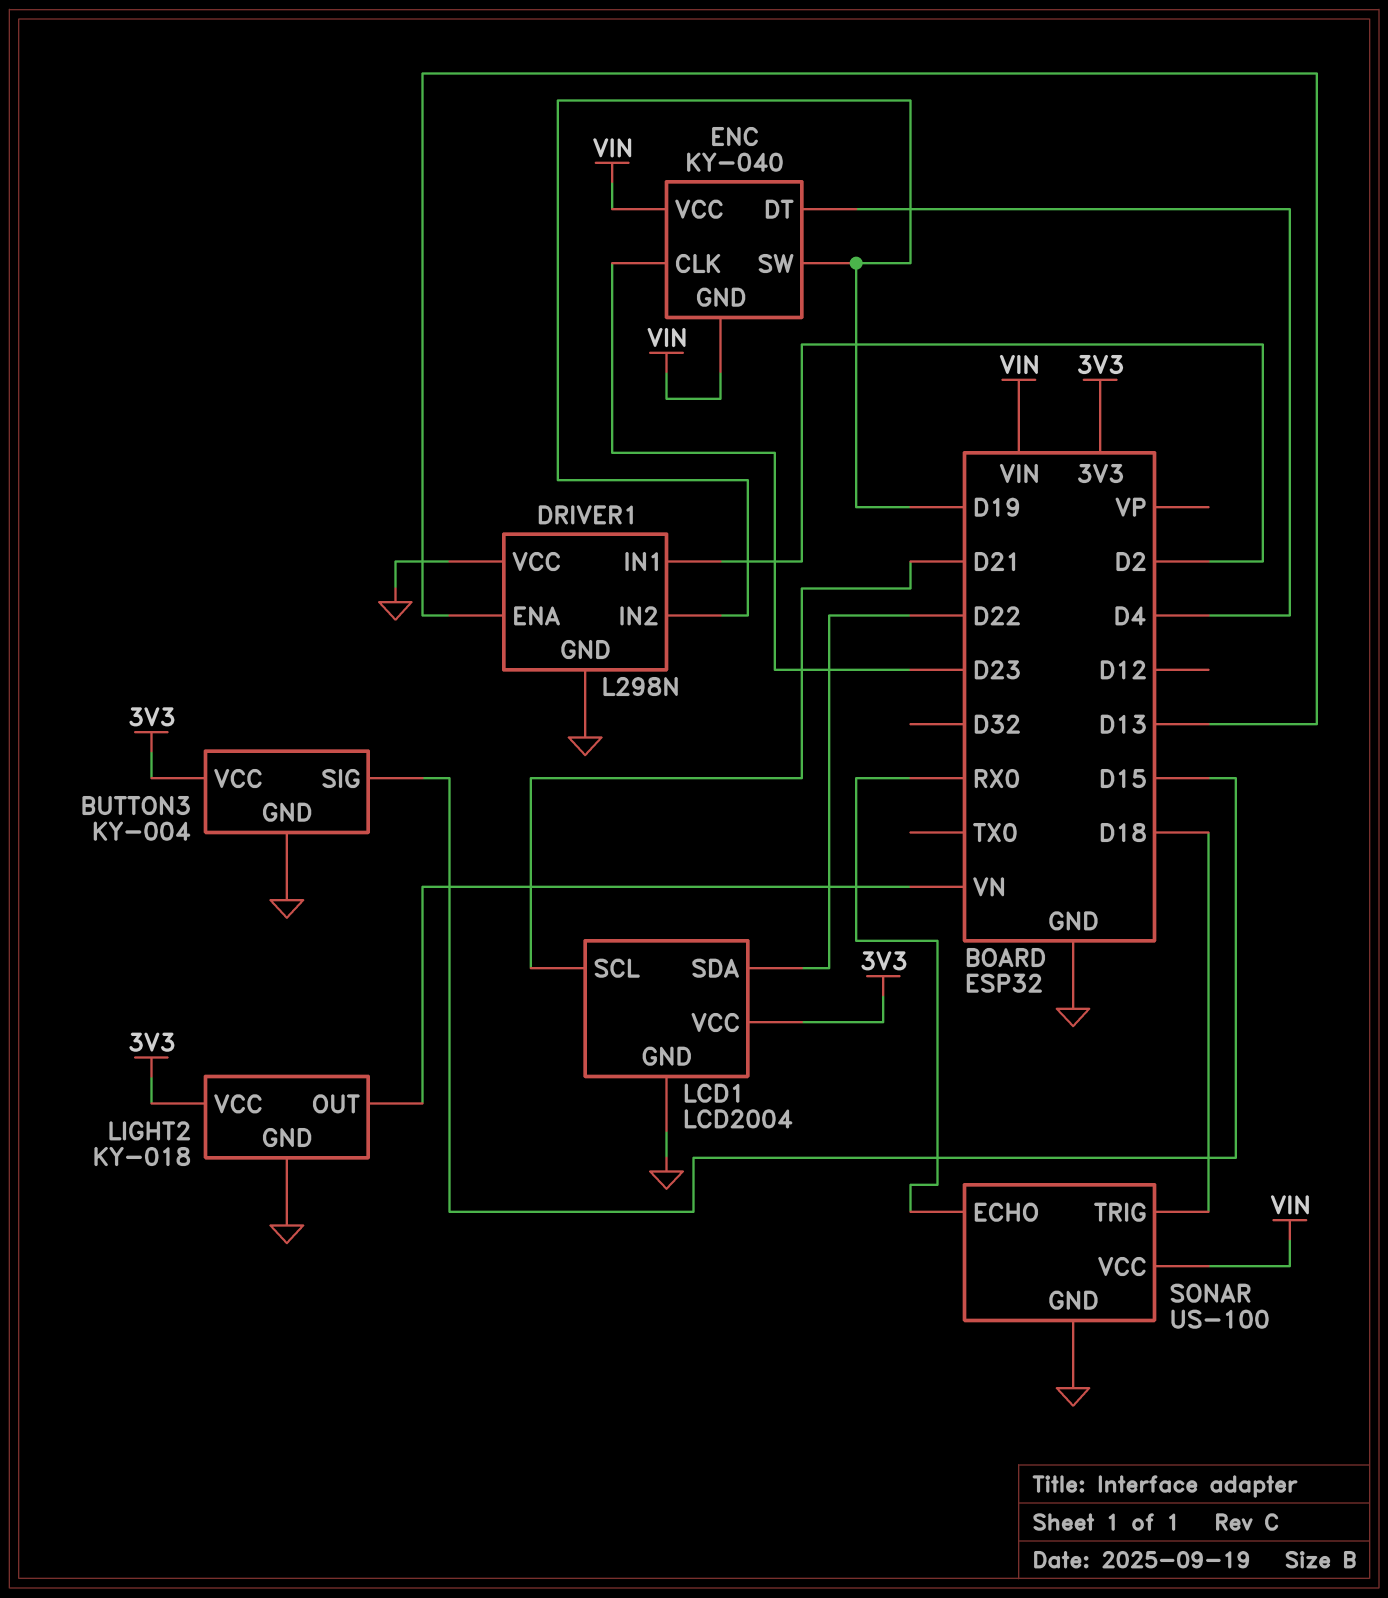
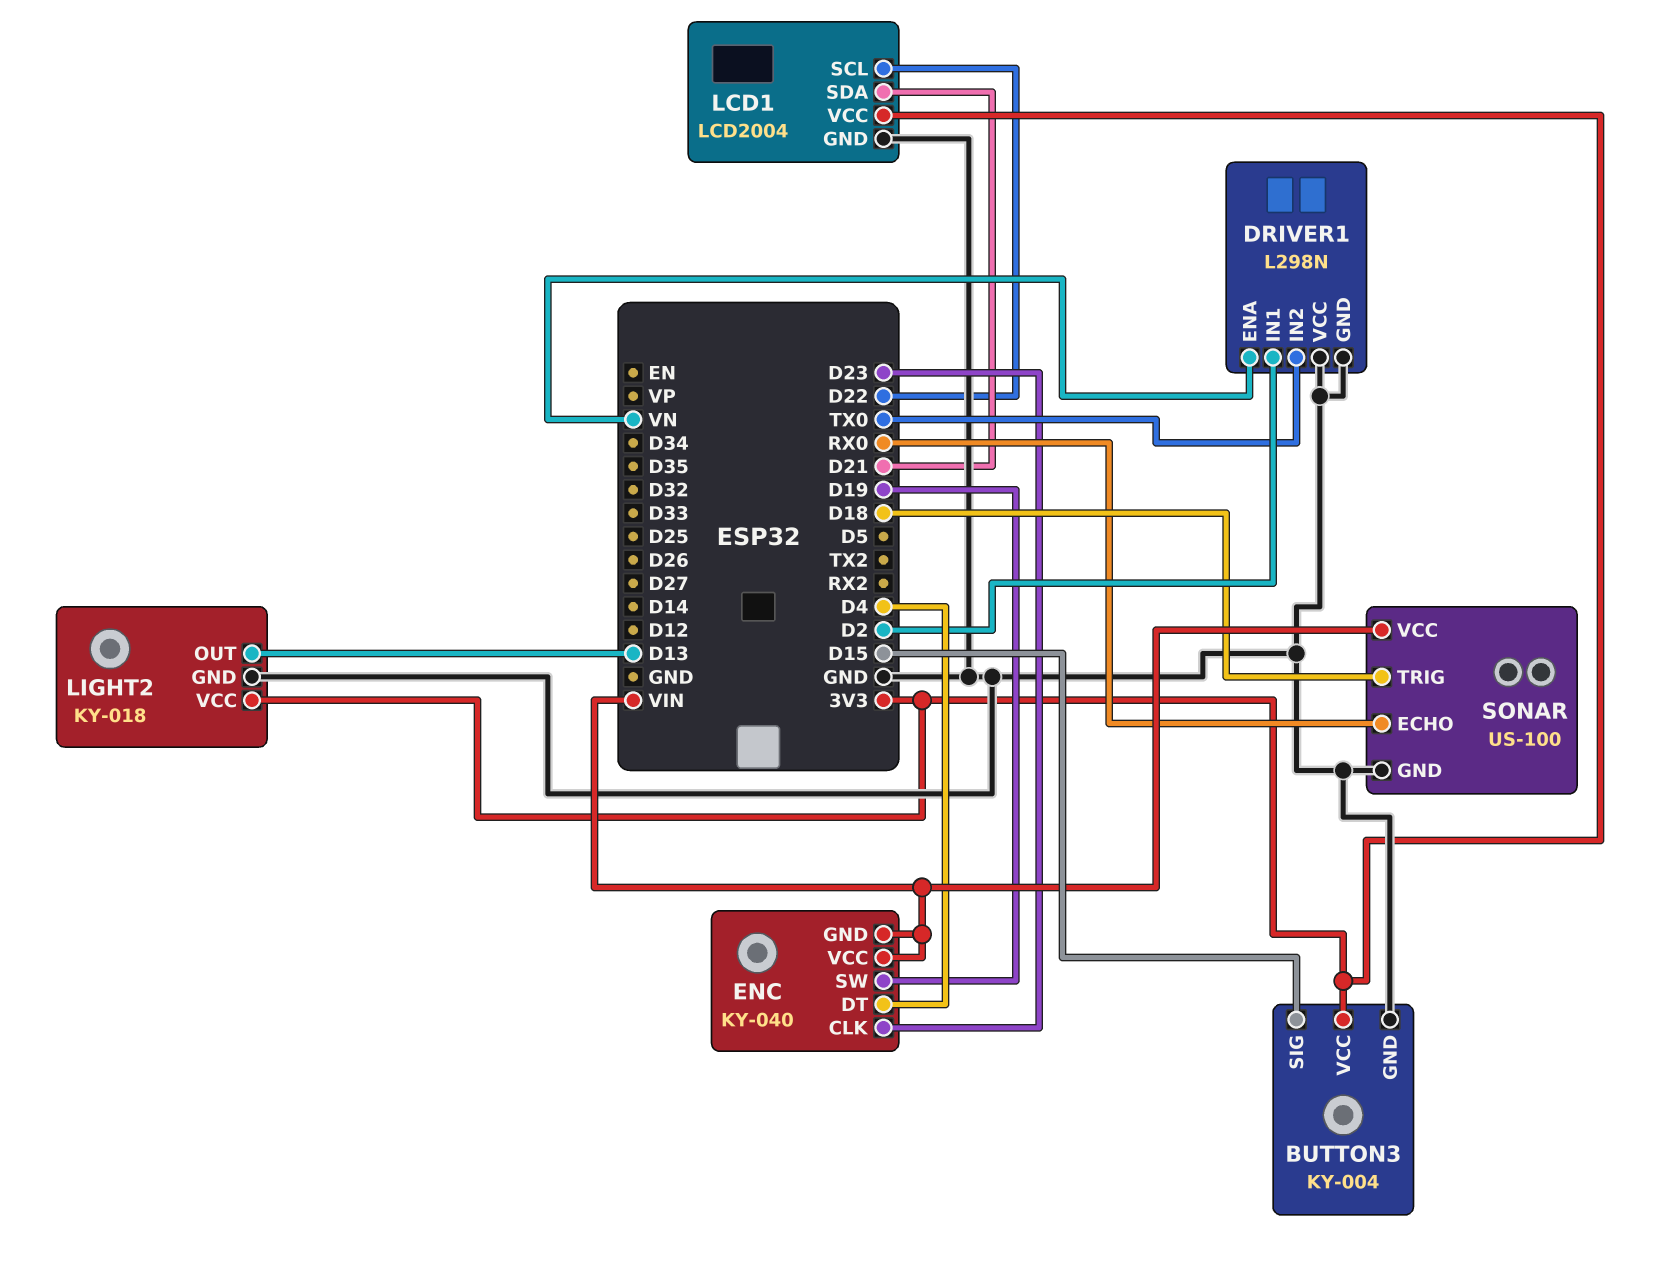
DRIVER1 pin ENA: D13 -> VN
DRIVER1 pin IN2: D19 -> TX0
LCD1 pin SCL: D21 -> D22
LCD1 pin SDA: D22 -> D21
LIGHT2 pin OUT: VN -> D13

